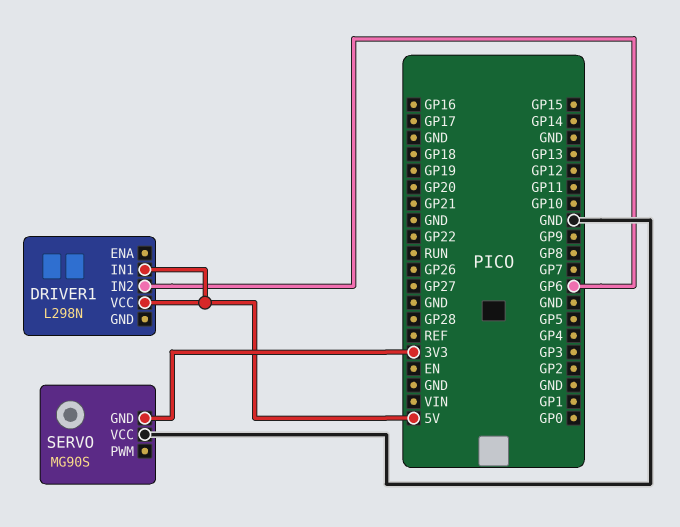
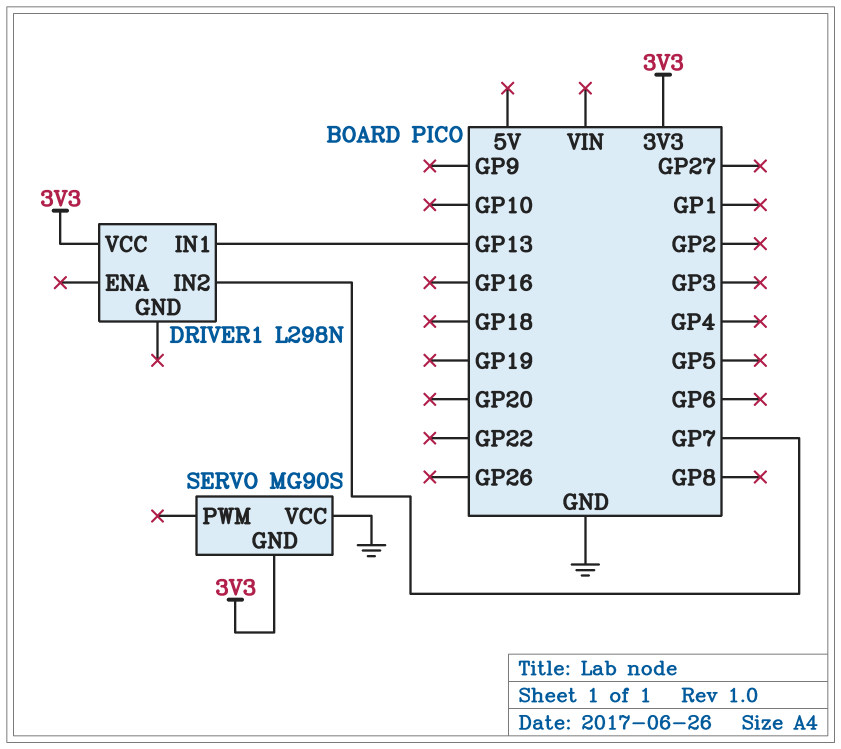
DRIVER1 pin IN1: 5V -> GP13
DRIVER1 pin IN2: GP6 -> GP7
DRIVER1 pin VCC: 5V -> 3V3

